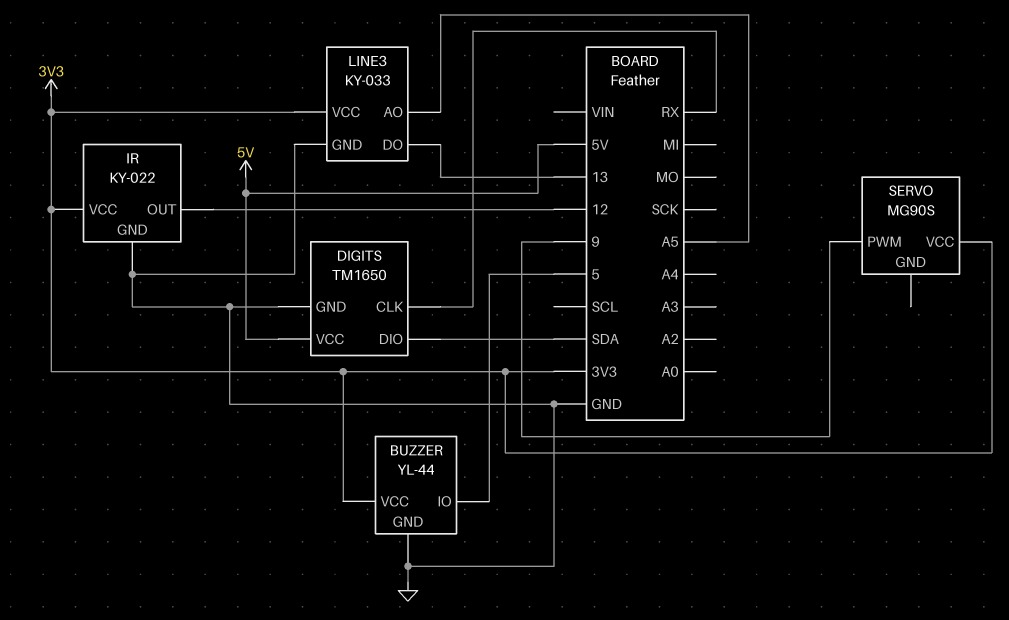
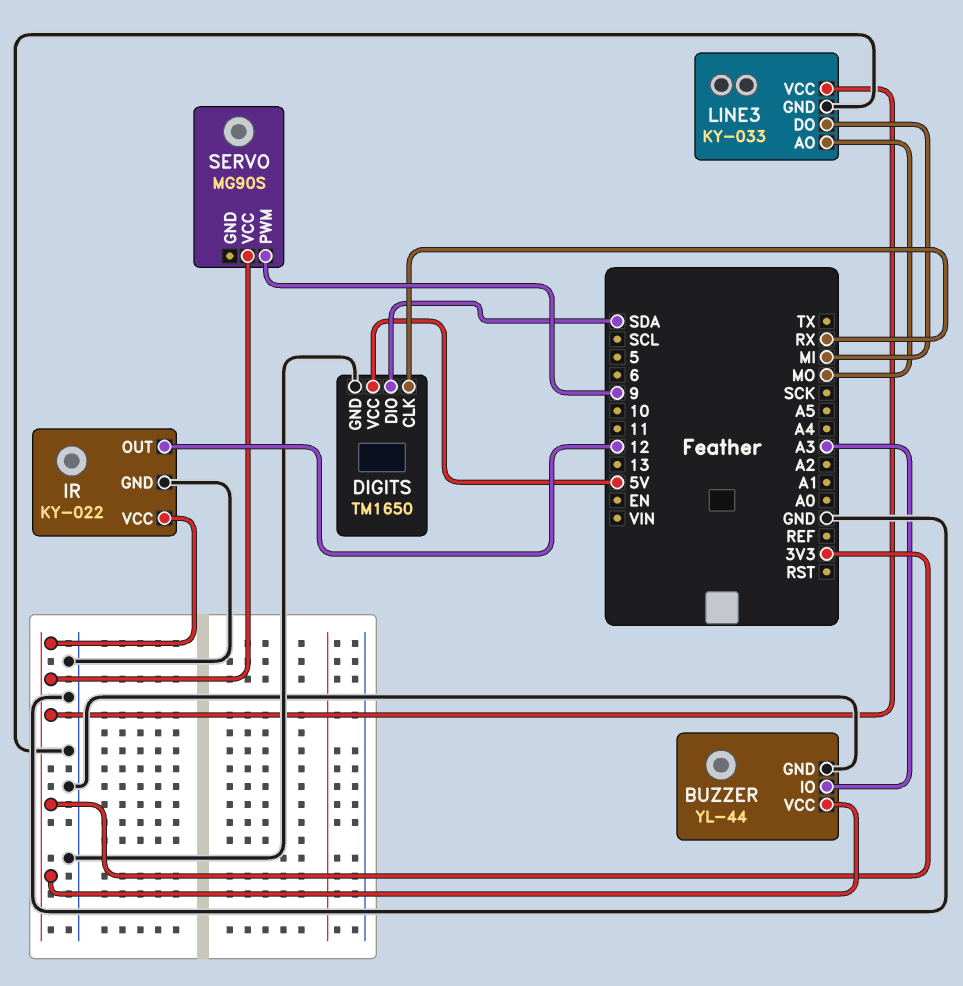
BUZZER pin IO: 5 -> A3
LINE3 pin AO: A5 -> MO
LINE3 pin DO: 13 -> MI

